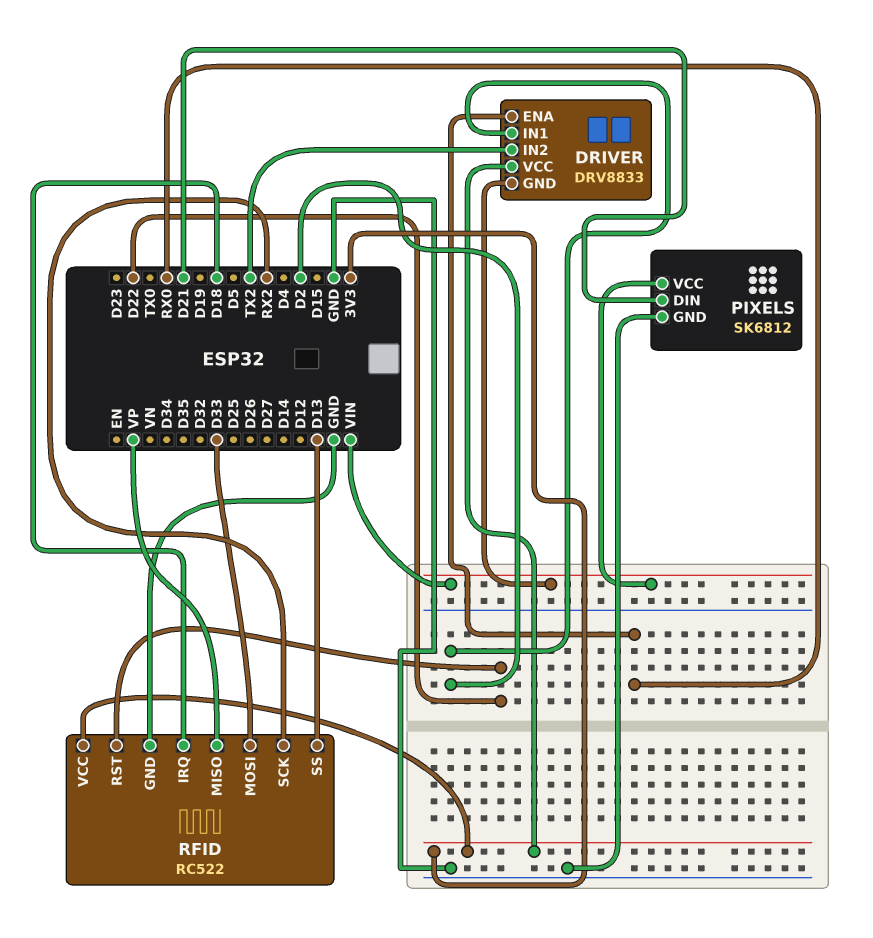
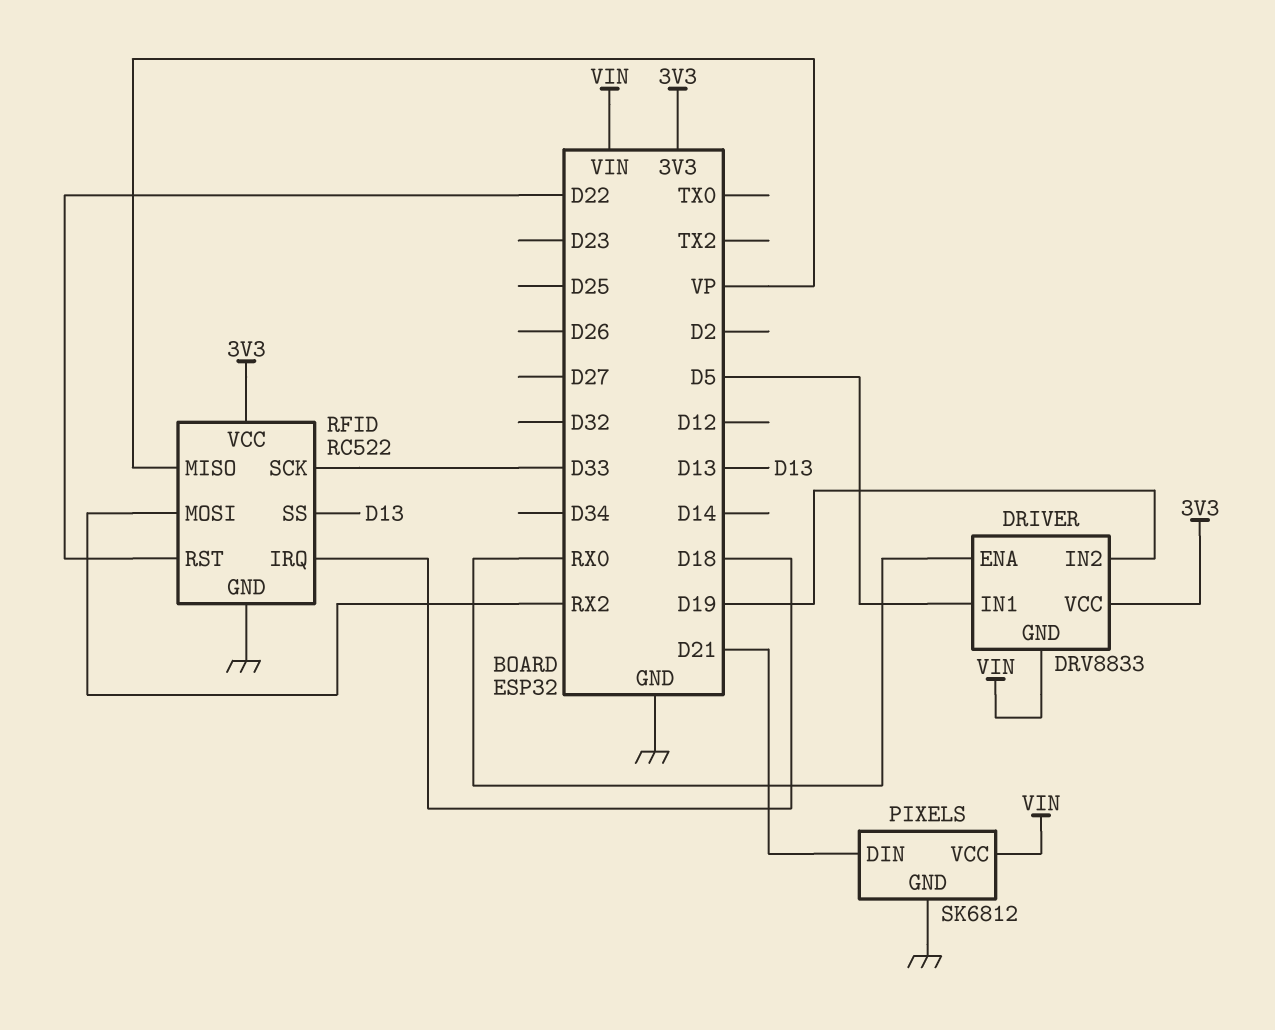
DRIVER pin IN1: D2 -> D5
DRIVER pin IN2: TX2 -> D19
RFID pin MOSI: D33 -> RX2
RFID pin SCK: RX2 -> D33

